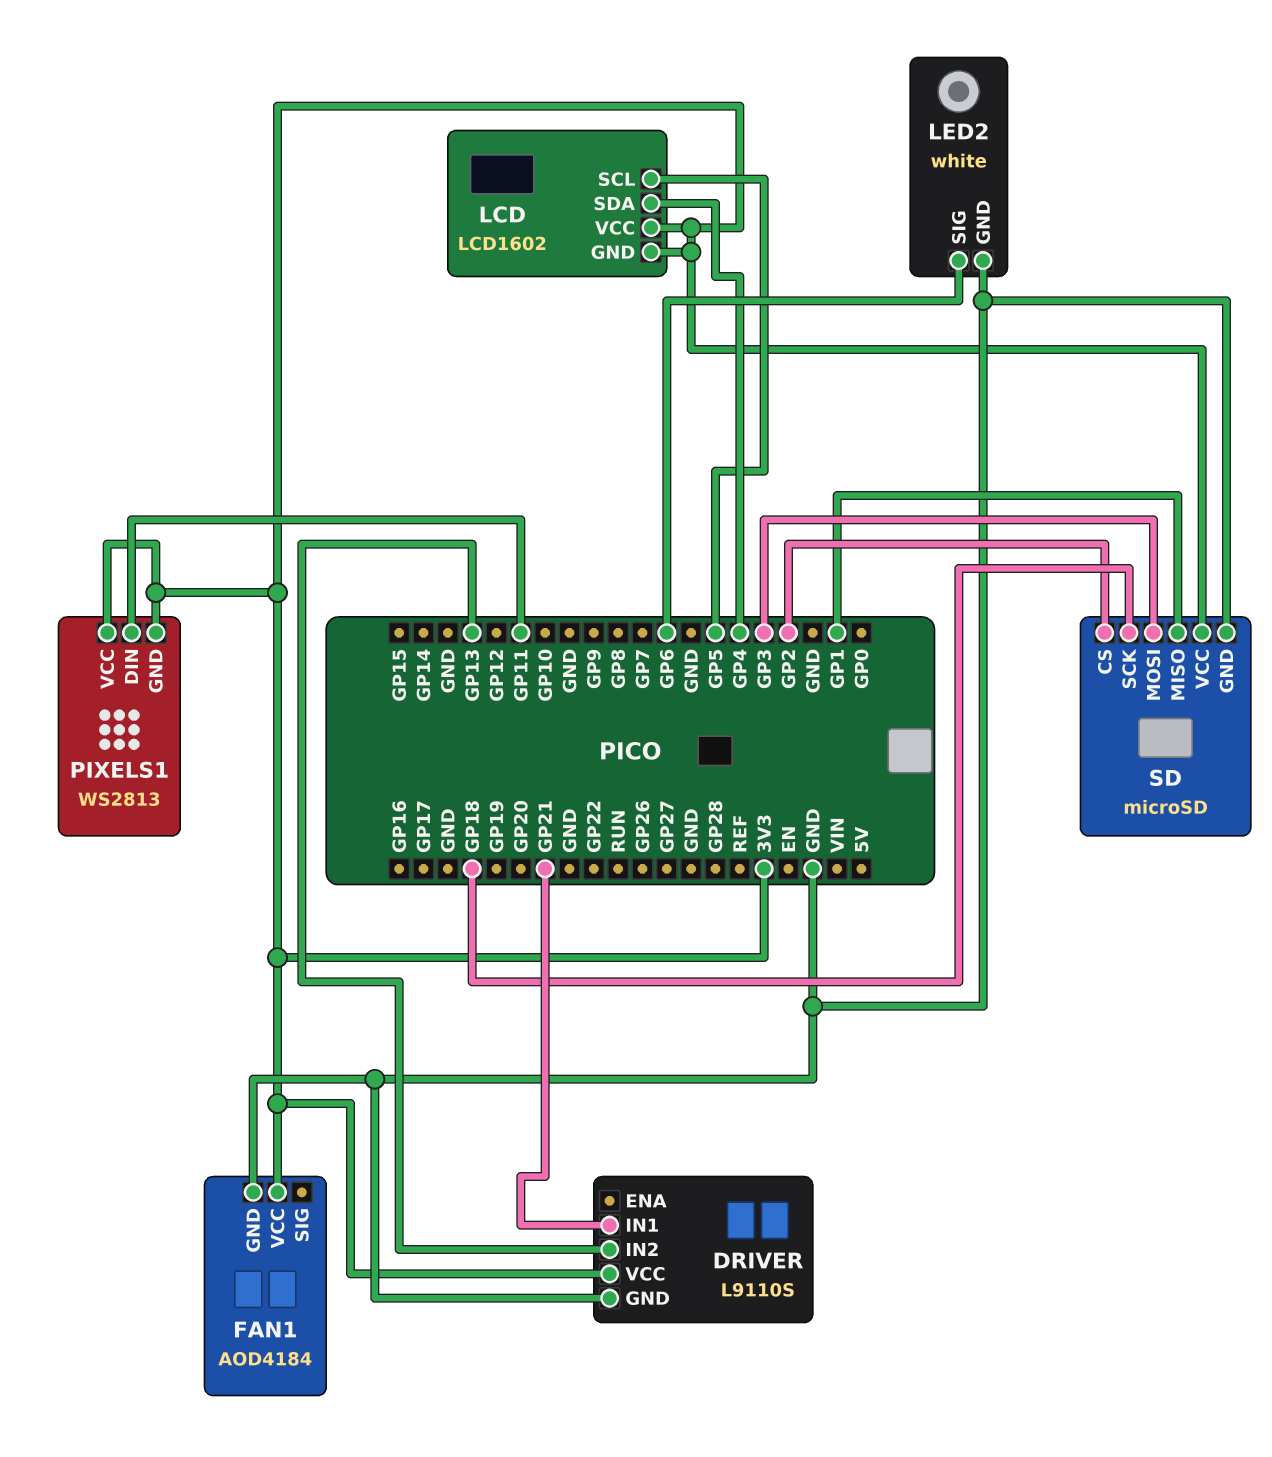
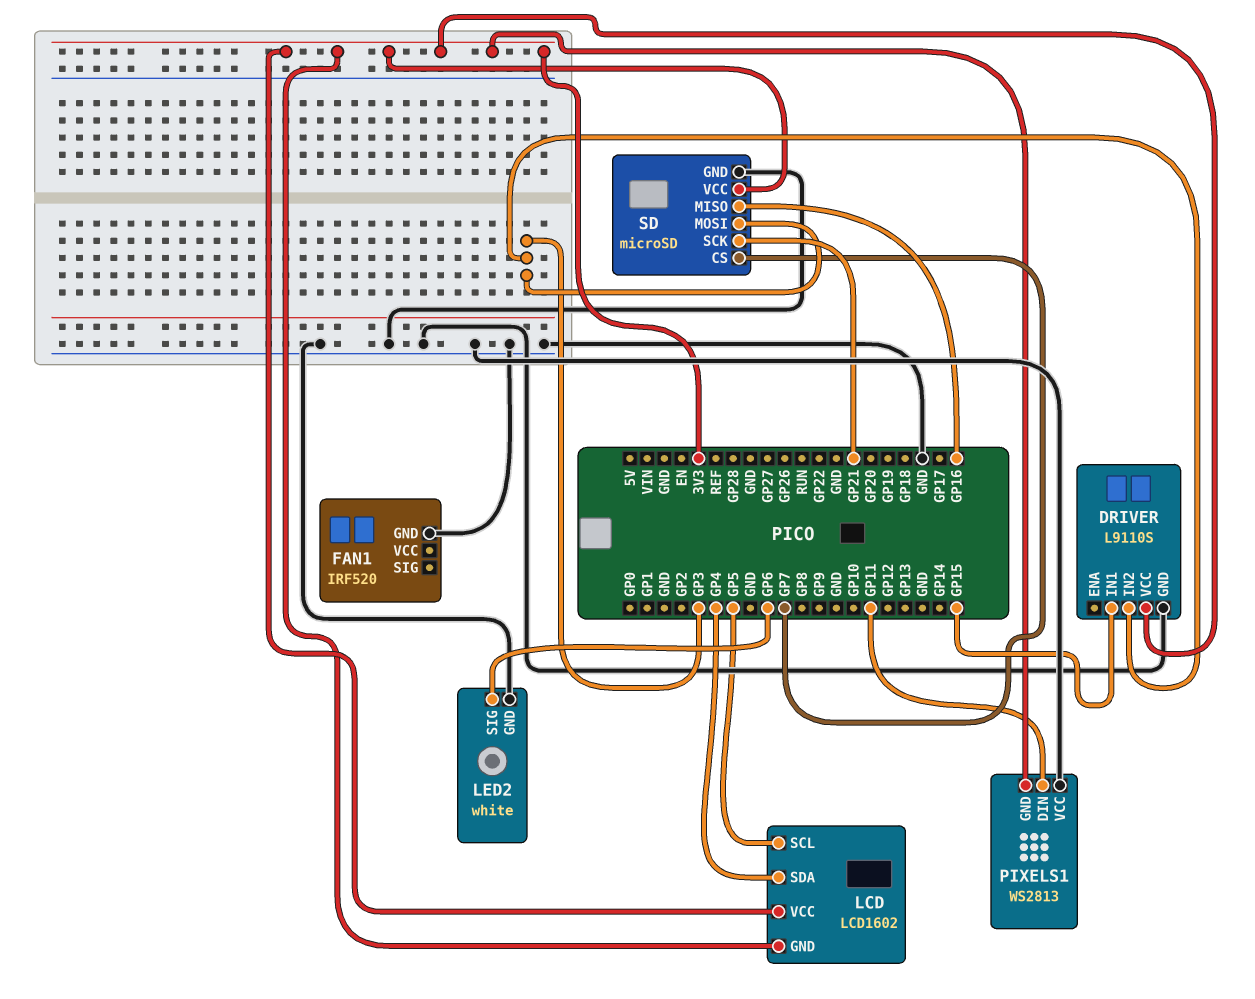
DRIVER pin IN1: GP21 -> GP15
DRIVER pin IN2: GP13 -> GP3
FAN1: AOD4184 -> IRF520
FAN1 pin VCC: 3V3 -> none
PIXELS1 pin VCC: 3V3 -> GND
SD pin CS: GP2 -> GP7
SD pin MISO: GP1 -> GP16
SD pin SCK: GP18 -> GP21

